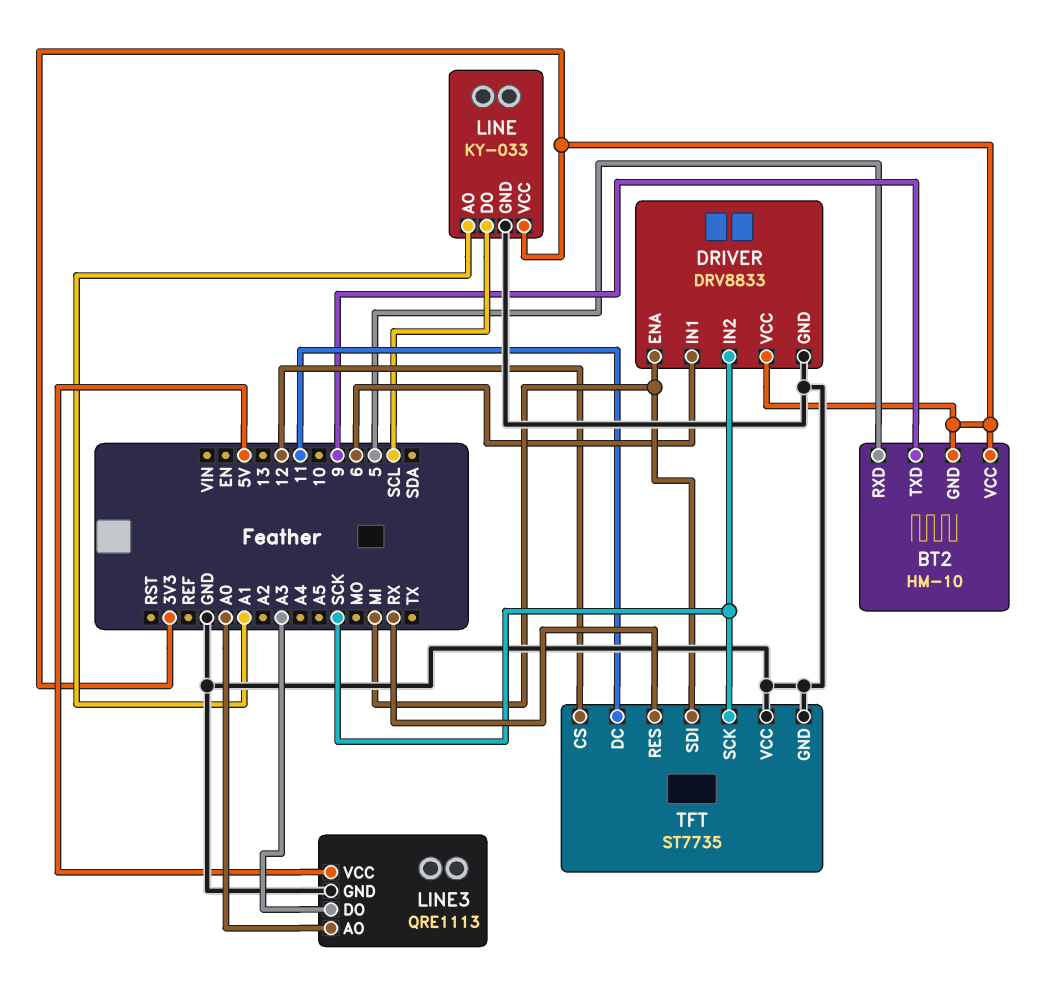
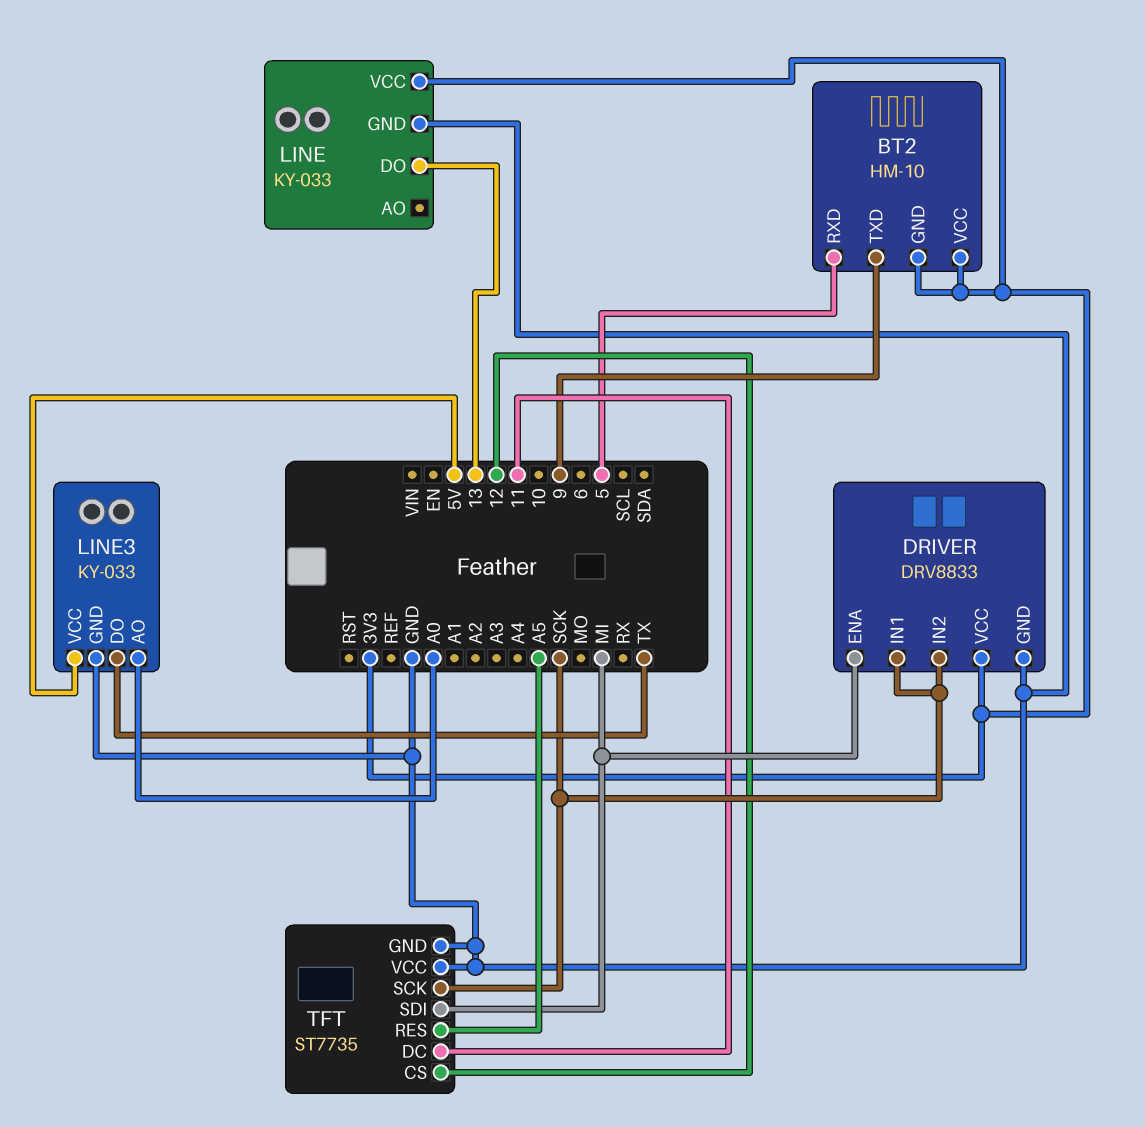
DRIVER pin IN1: 6 -> SCK
LINE pin AO: A1 -> none
LINE pin DO: SCL -> 13
LINE3: QRE1113 -> KY-033
LINE3 pin DO: A3 -> TX
TFT pin RES: RX -> A5

